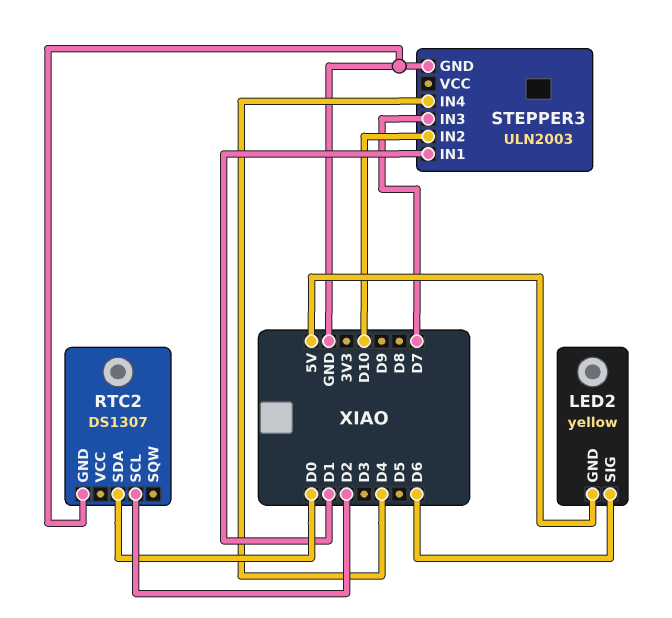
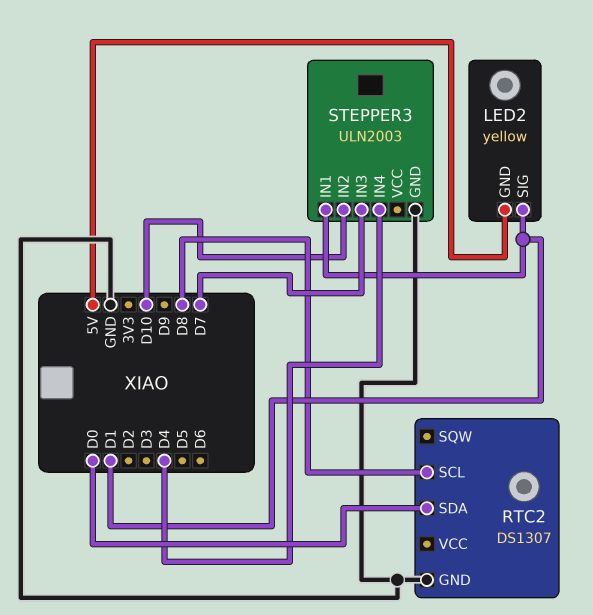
LED2 pin SIG: D6 -> D1
RTC2 pin SCL: D2 -> D8

